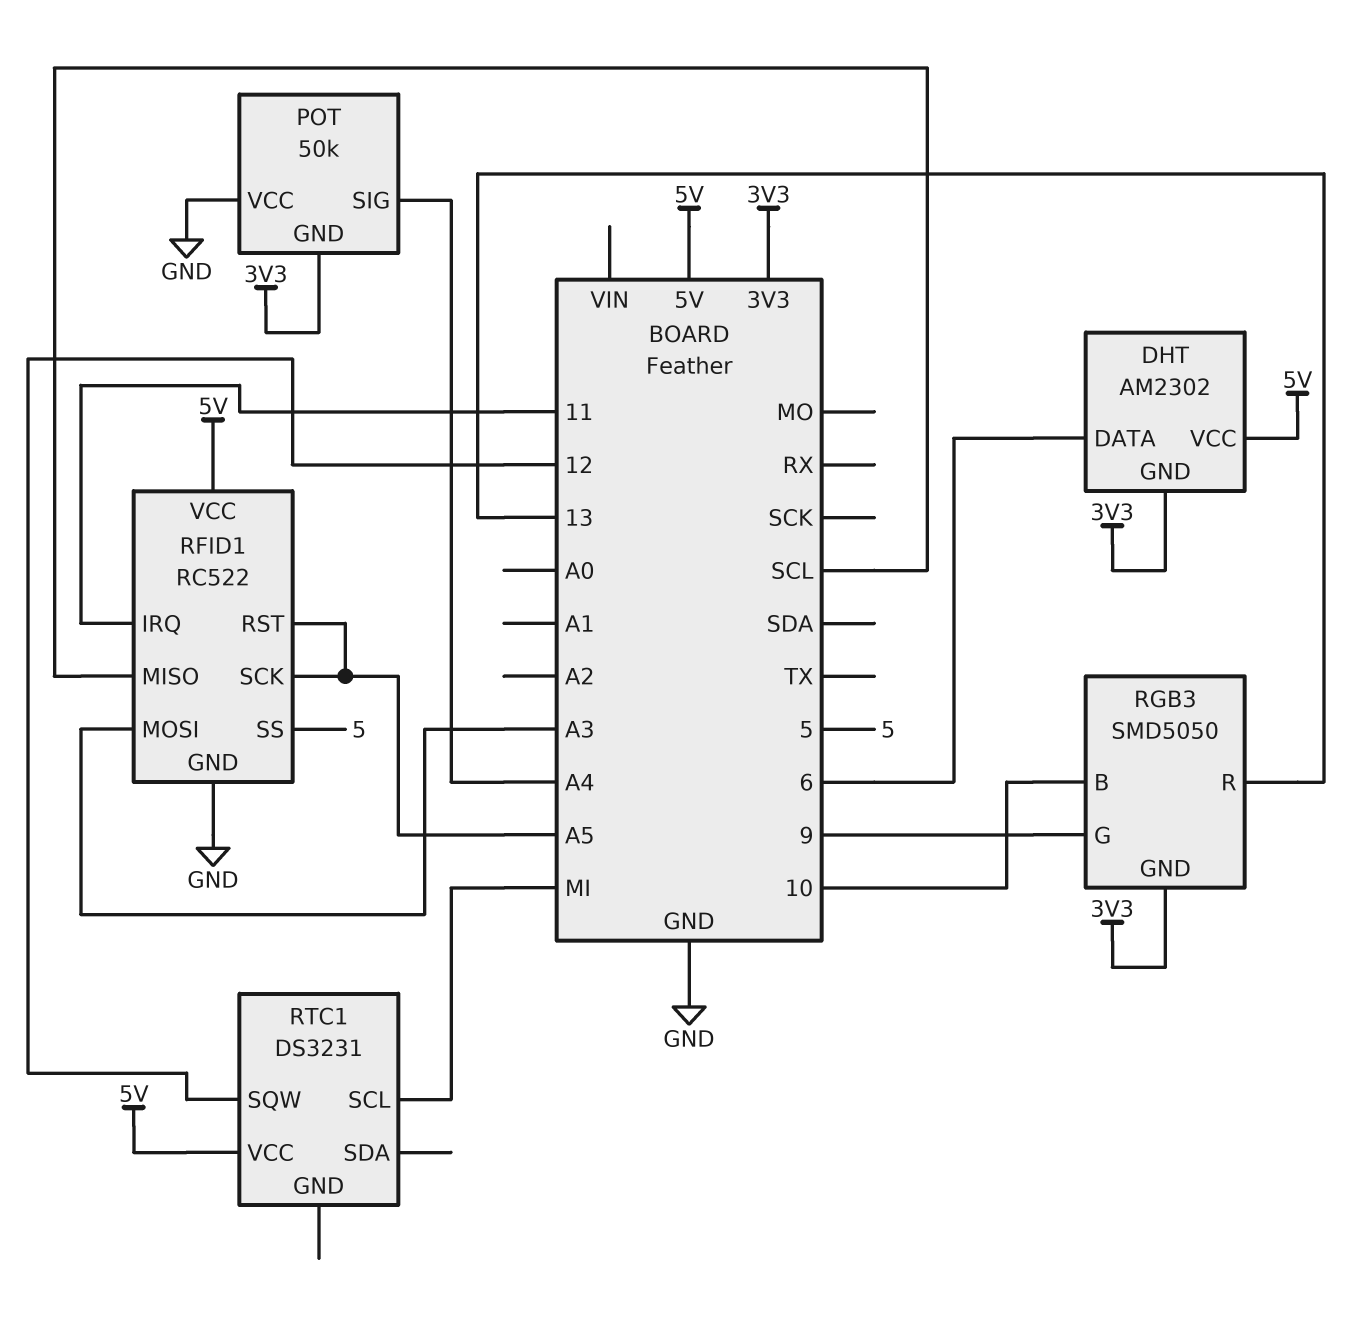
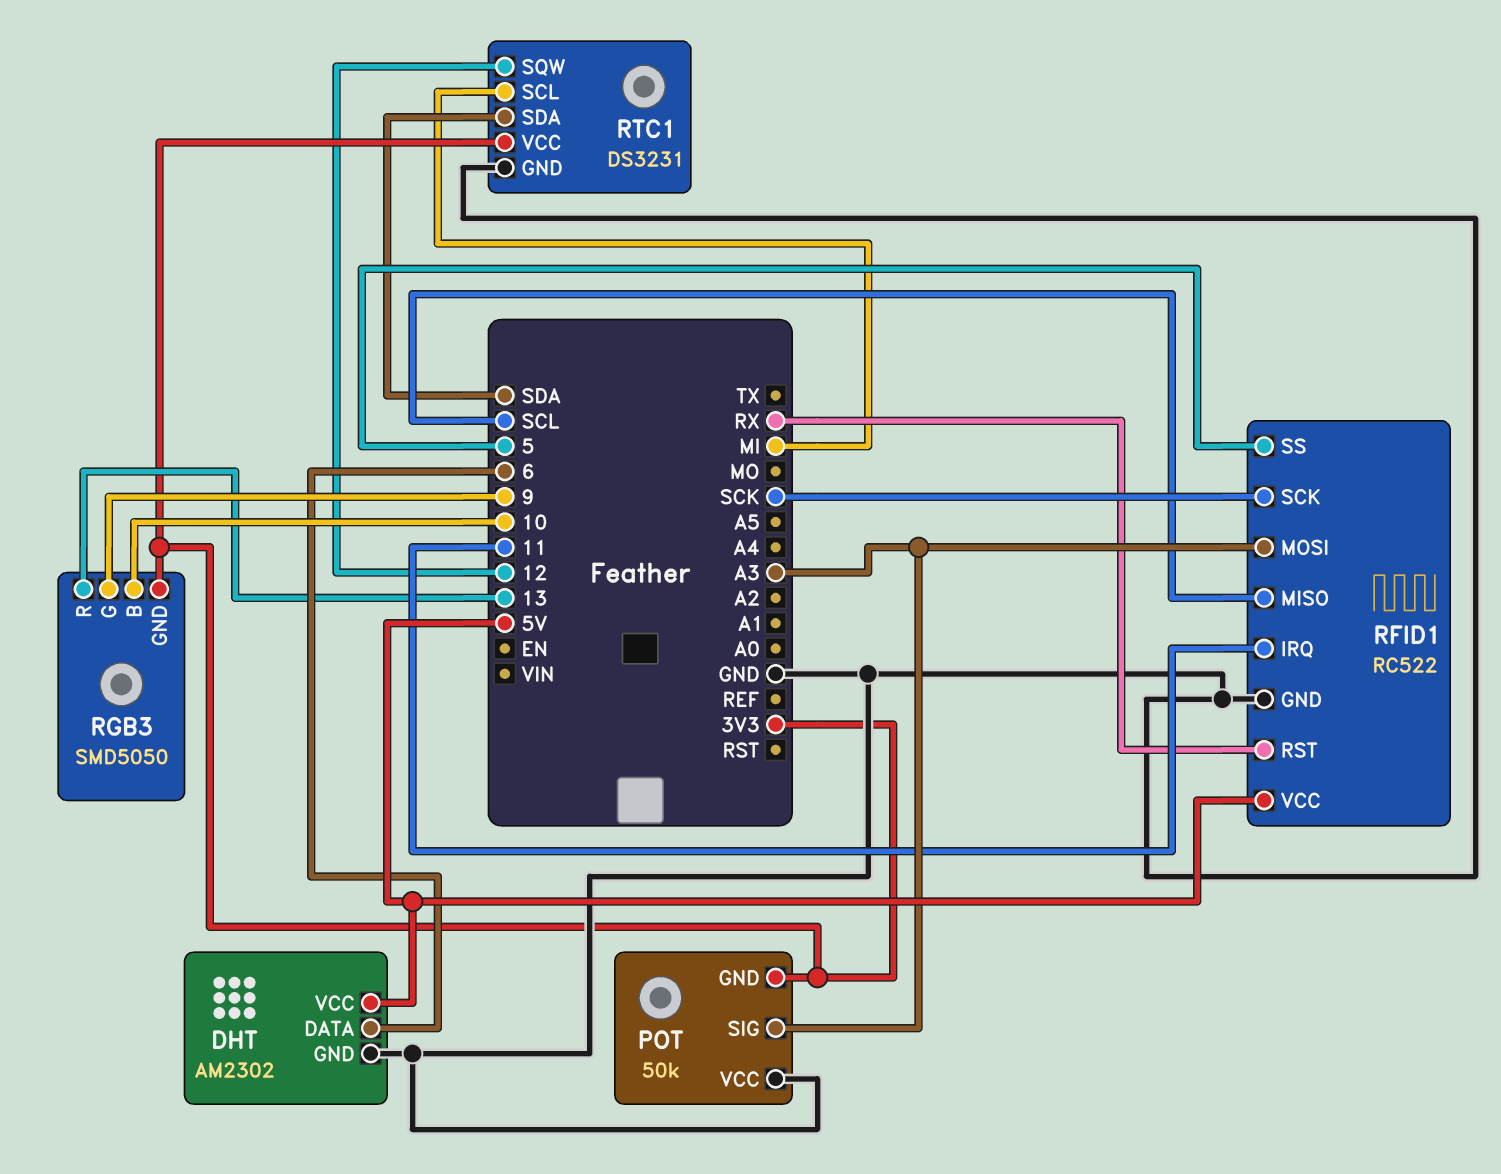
DHT pin GND: 3V3 -> GND
POT pin SIG: A4 -> A3
RFID1 pin RST: A5 -> RX
RFID1 pin SCK: A5 -> SCK
RTC1 pin GND: none -> GND
RTC1 pin SDA: none -> SDA
RTC1 pin VCC: 5V -> 3V3

